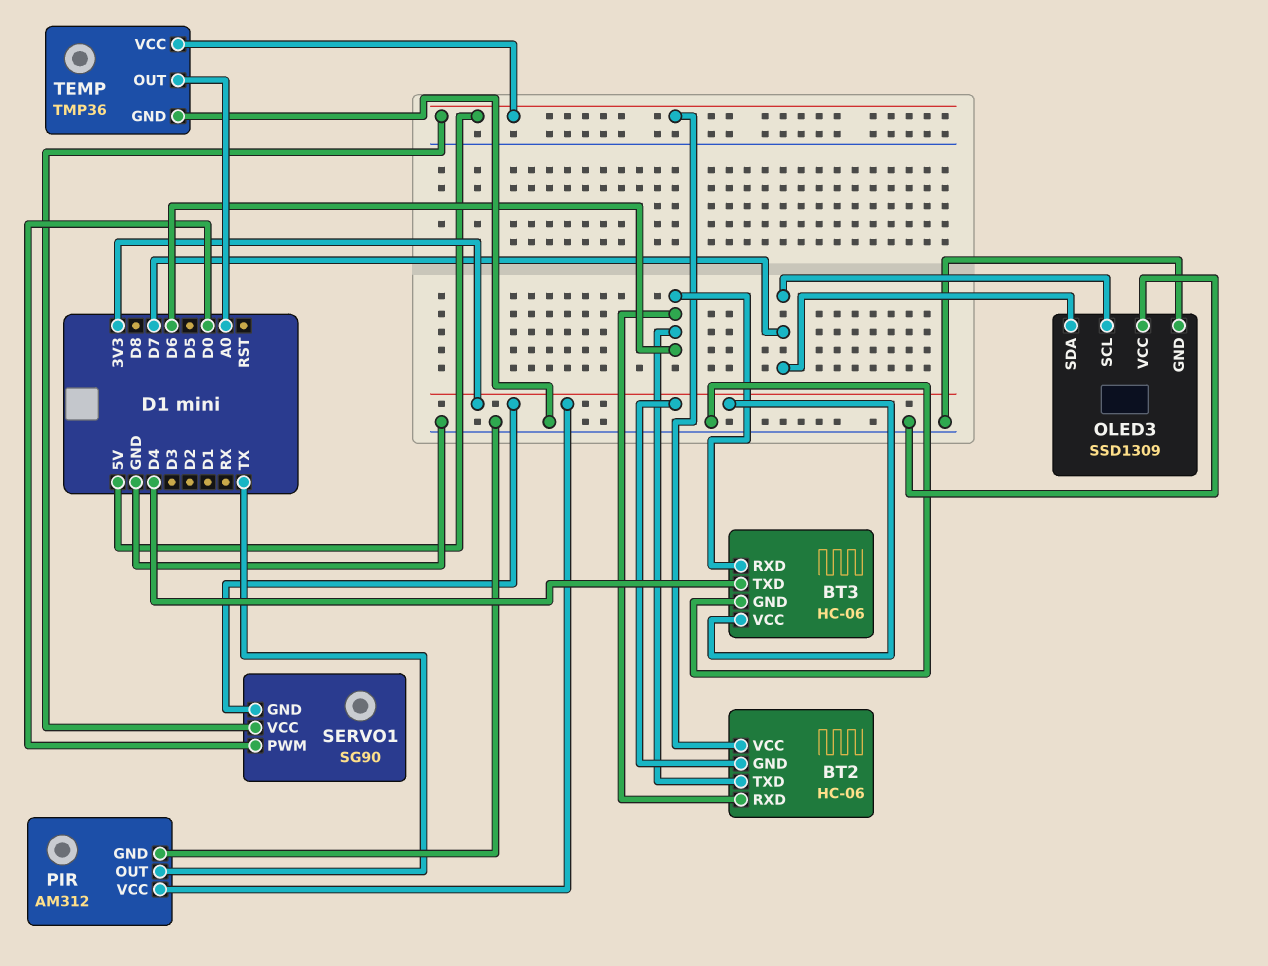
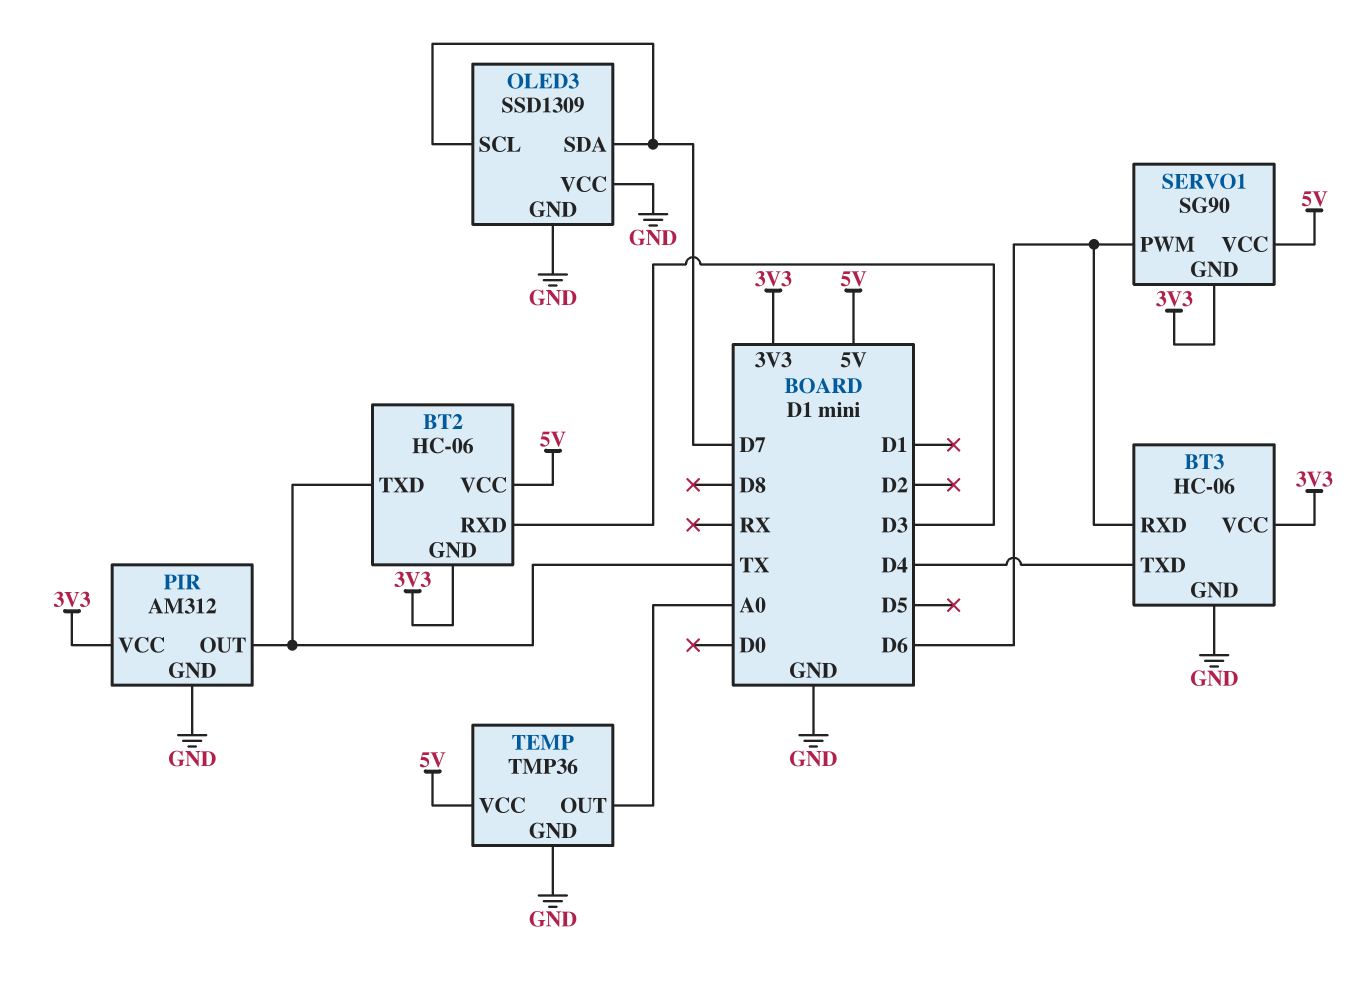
BT2 pin RXD: D6 -> D3
BT2 pin TXD: D6 -> TX
SERVO1 pin PWM: D0 -> D6

